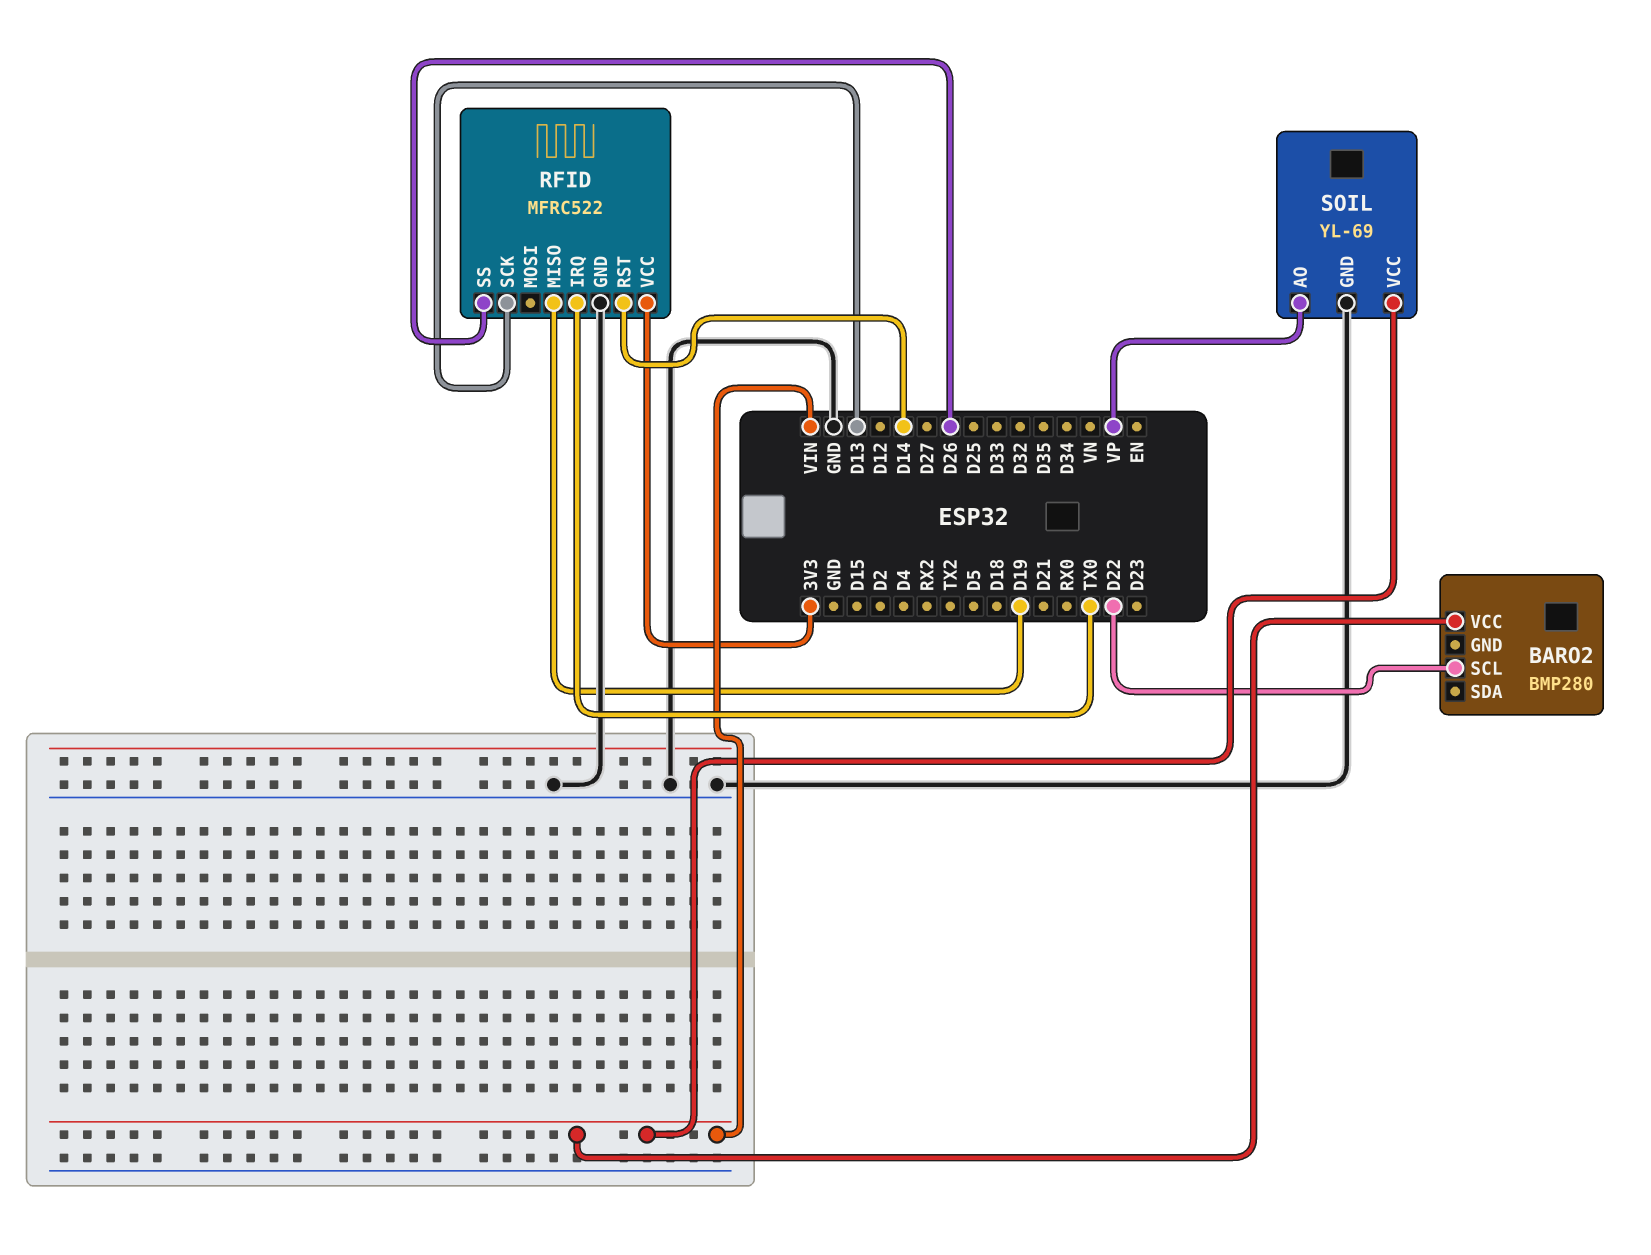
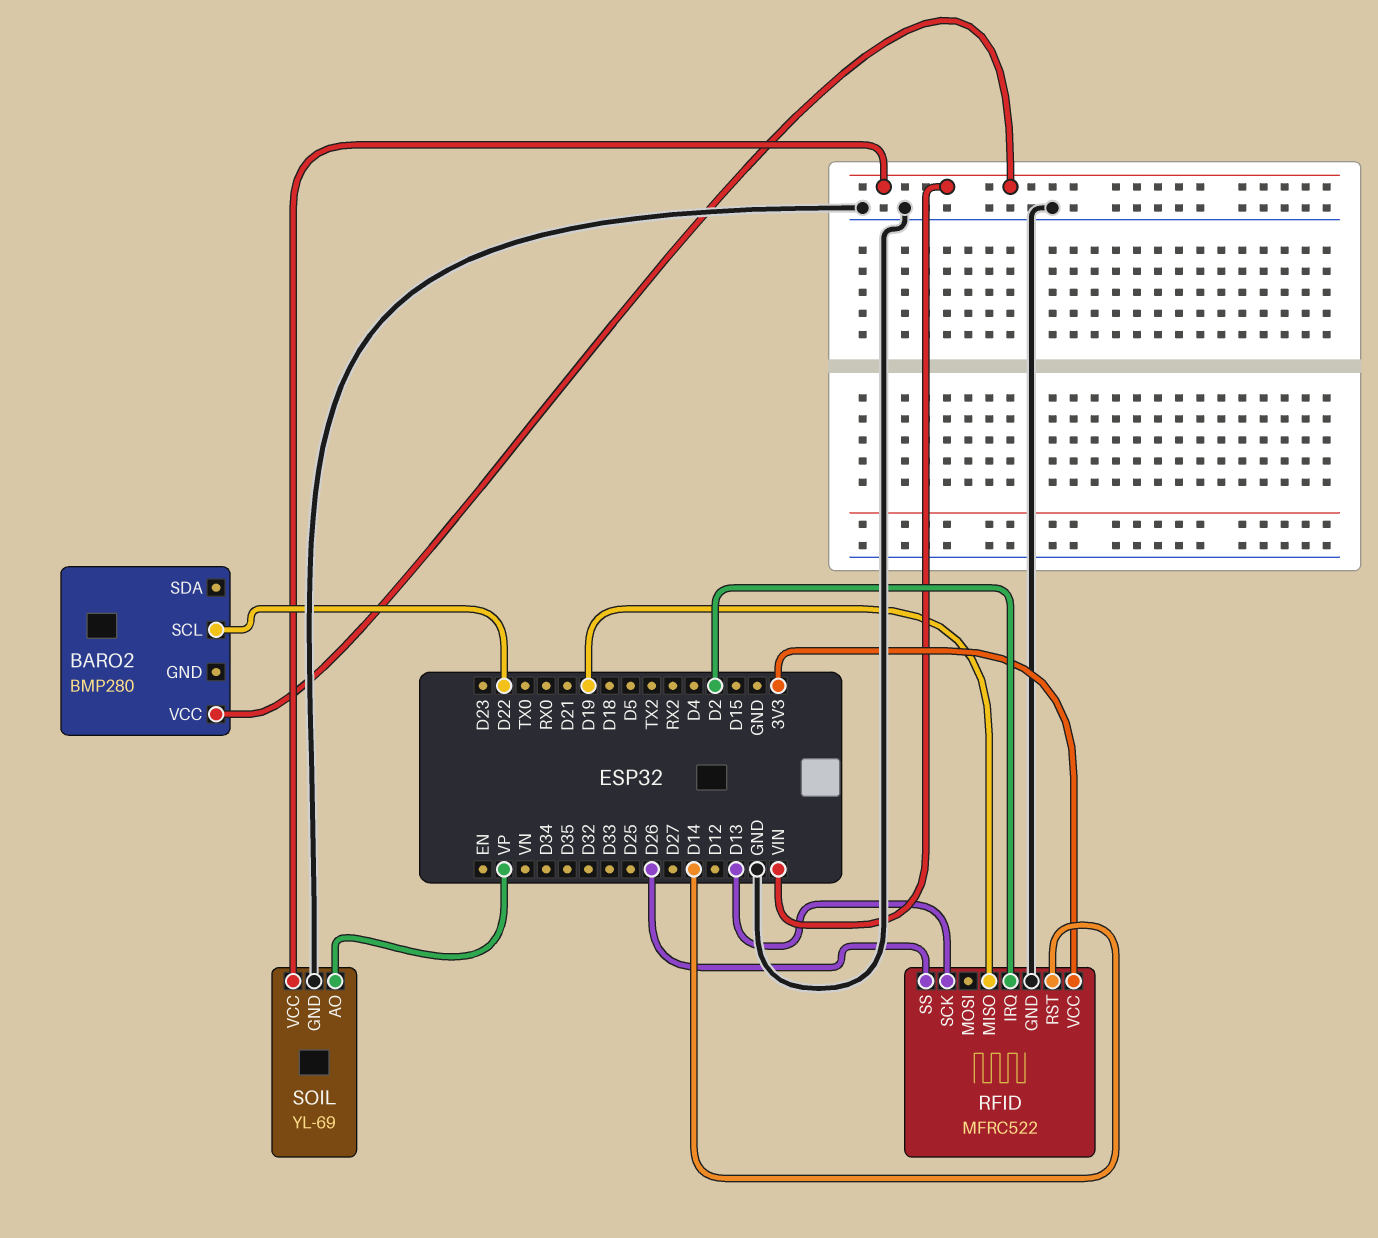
RFID pin IRQ: TX0 -> D2

